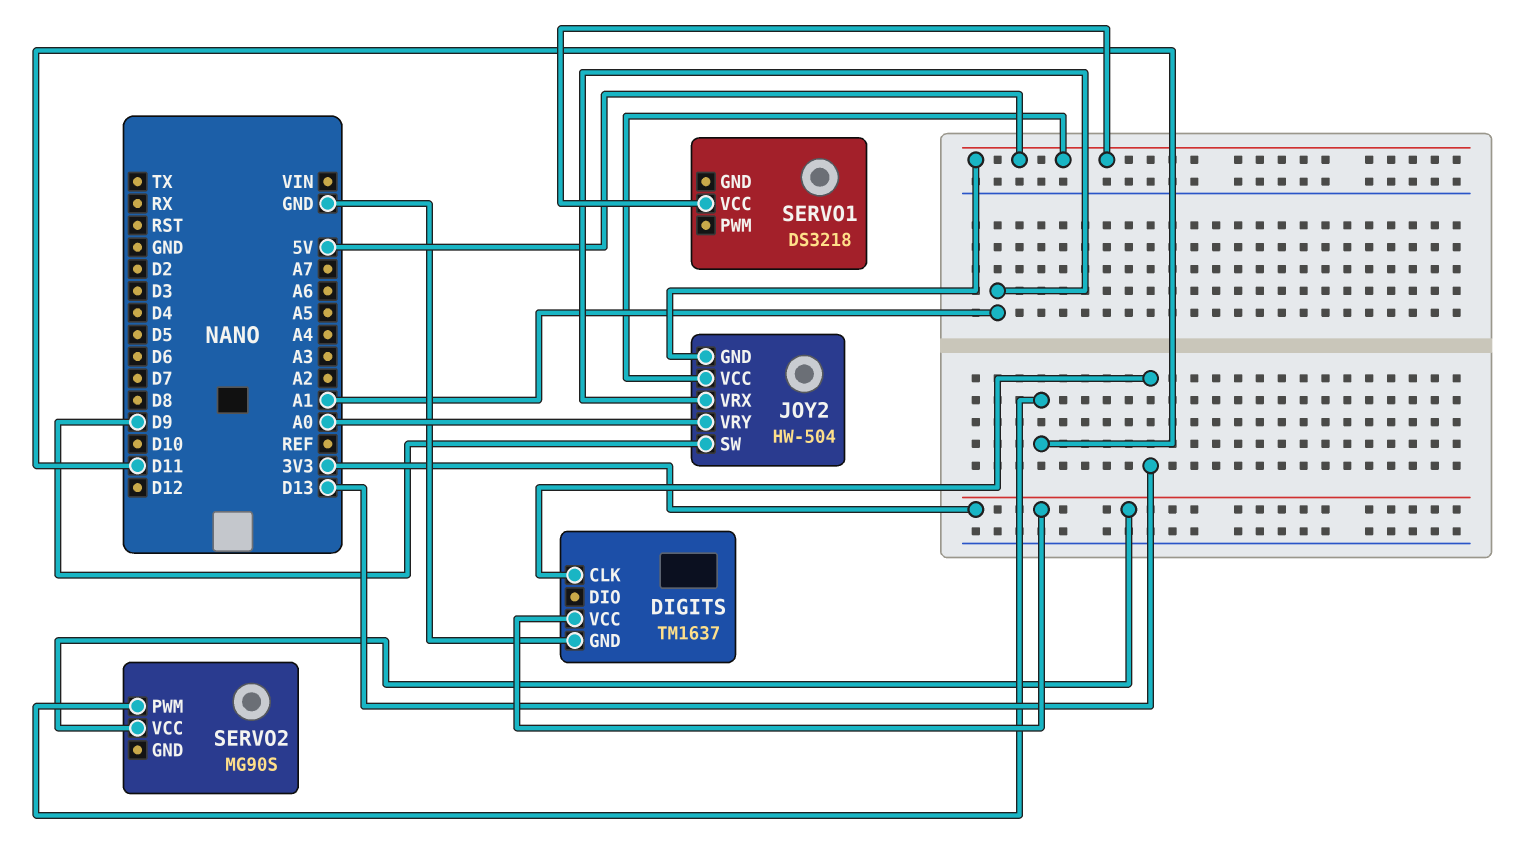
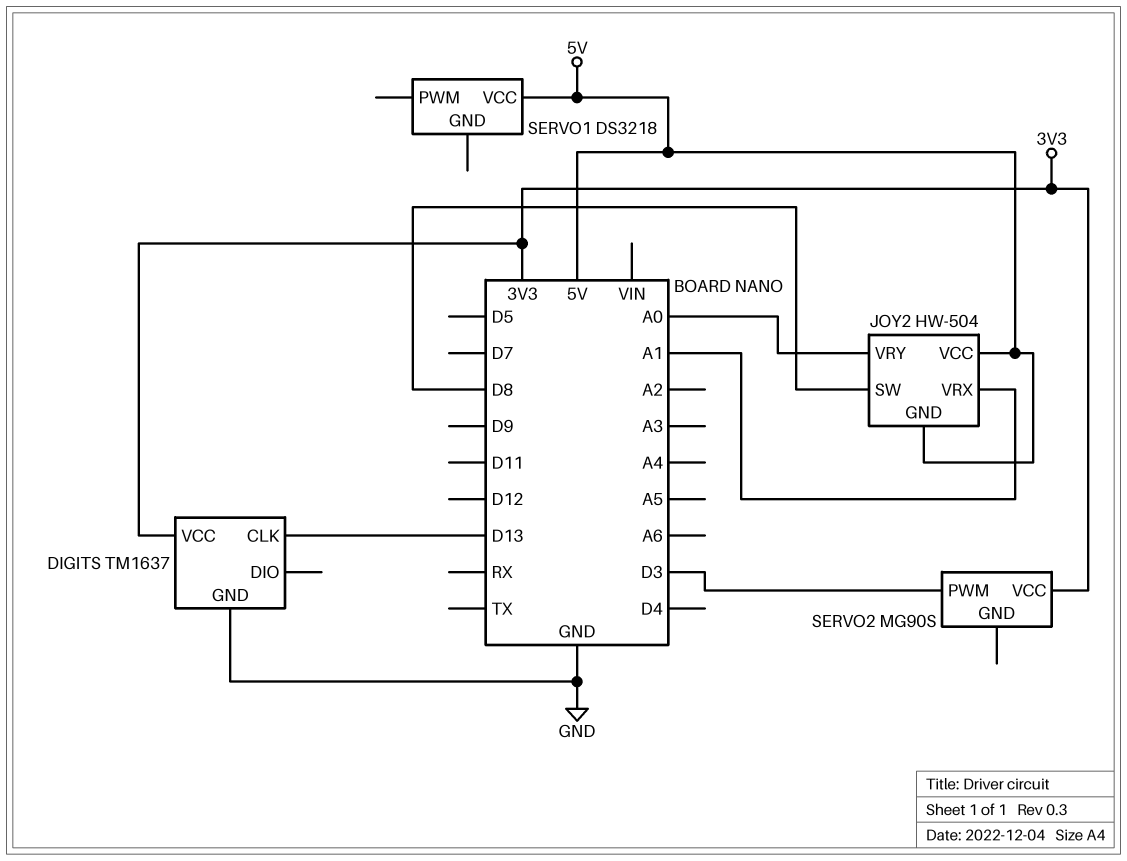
JOY2 pin SW: D9 -> D8
SERVO2 pin PWM: D11 -> D3

